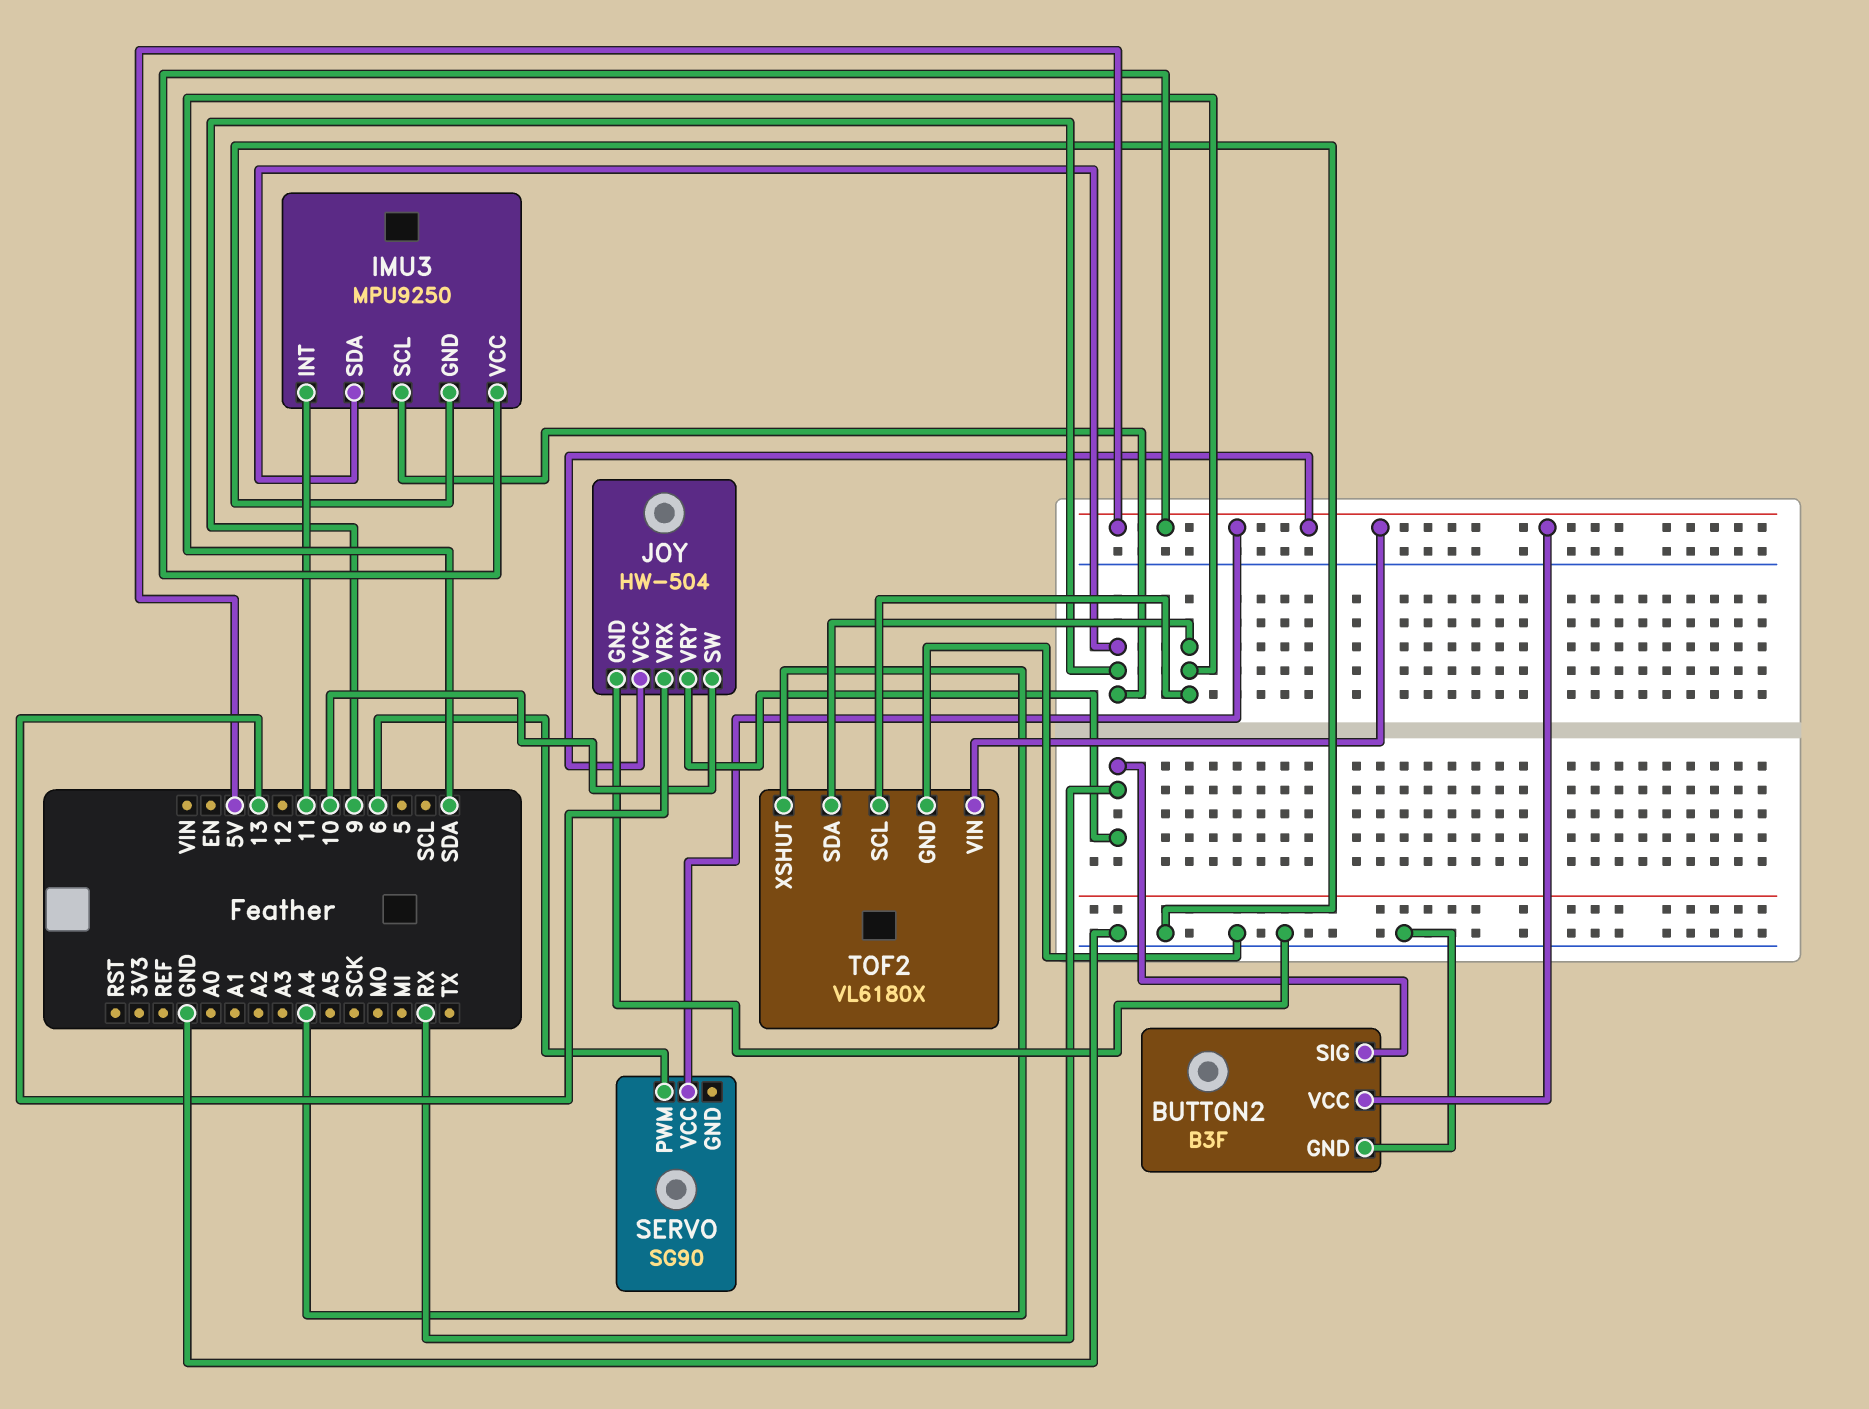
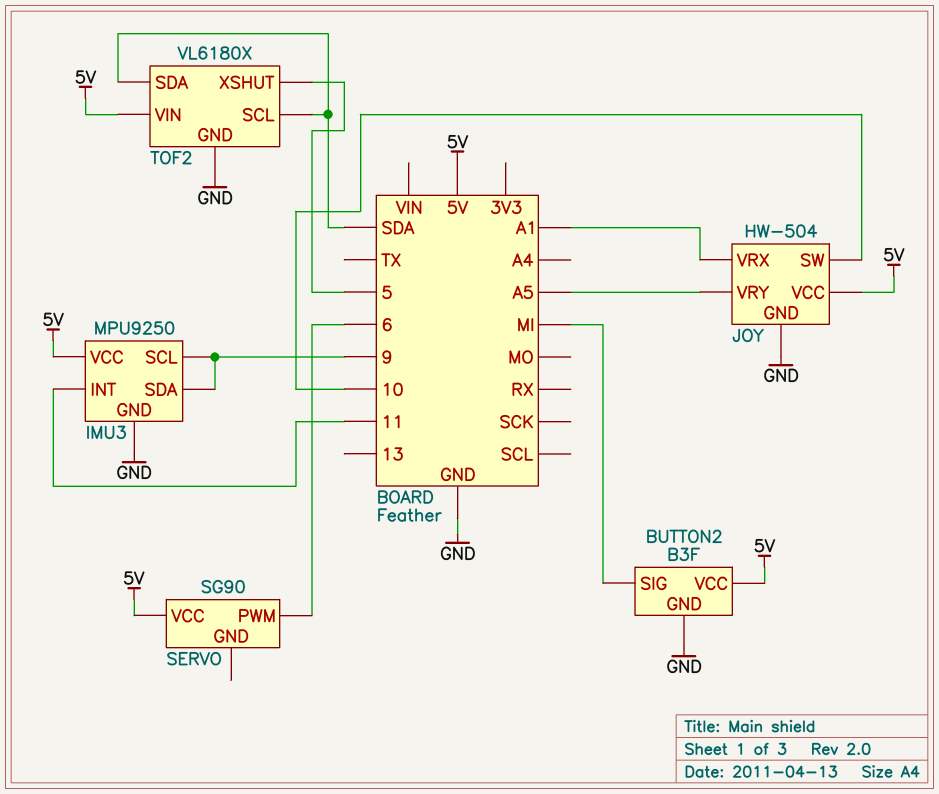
BUTTON2 pin SIG: RX -> MI
JOY pin VRX: 13 -> A1
JOY pin VRY: RX -> A5
TOF2 pin XSHUT: A4 -> 5

